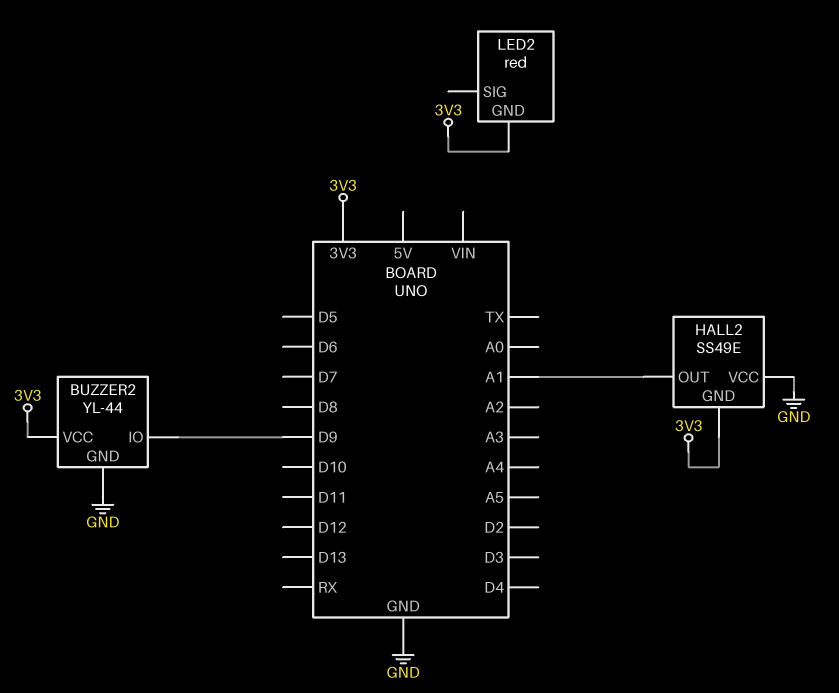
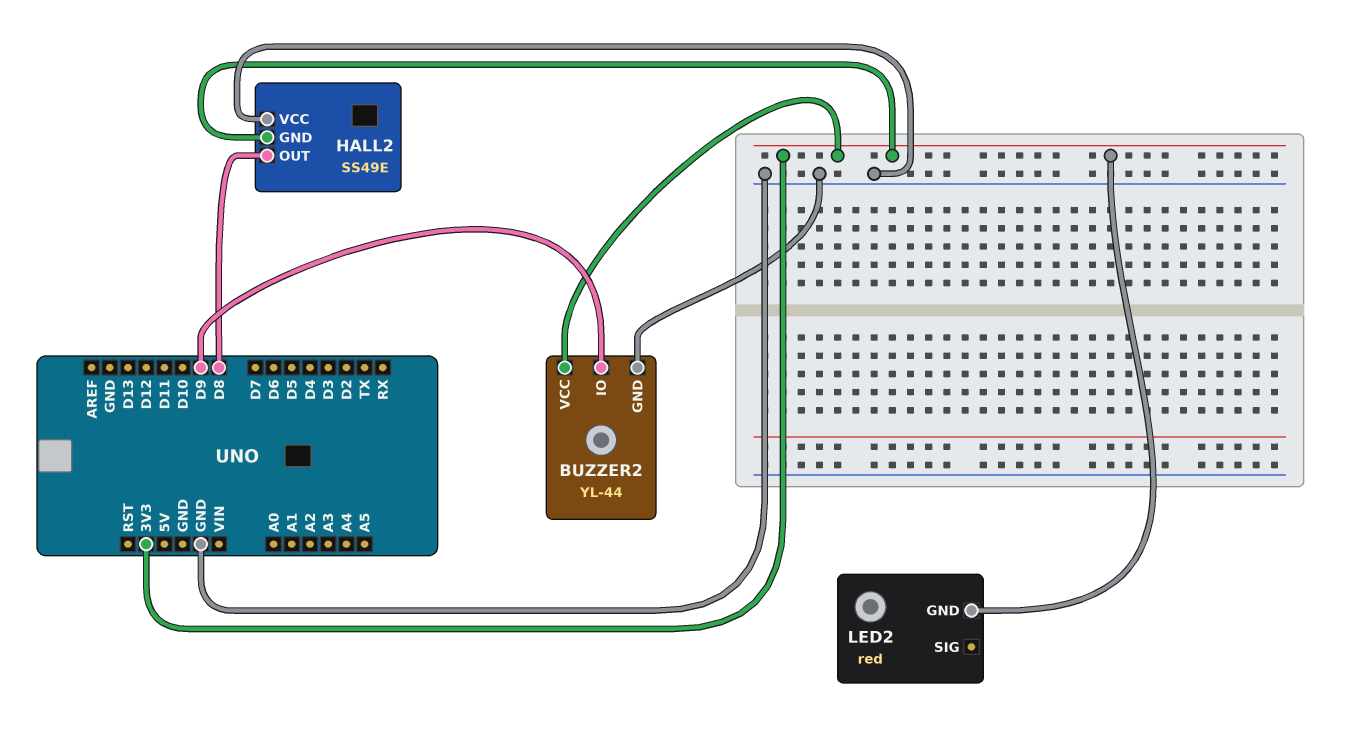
HALL2 pin OUT: A1 -> D8

